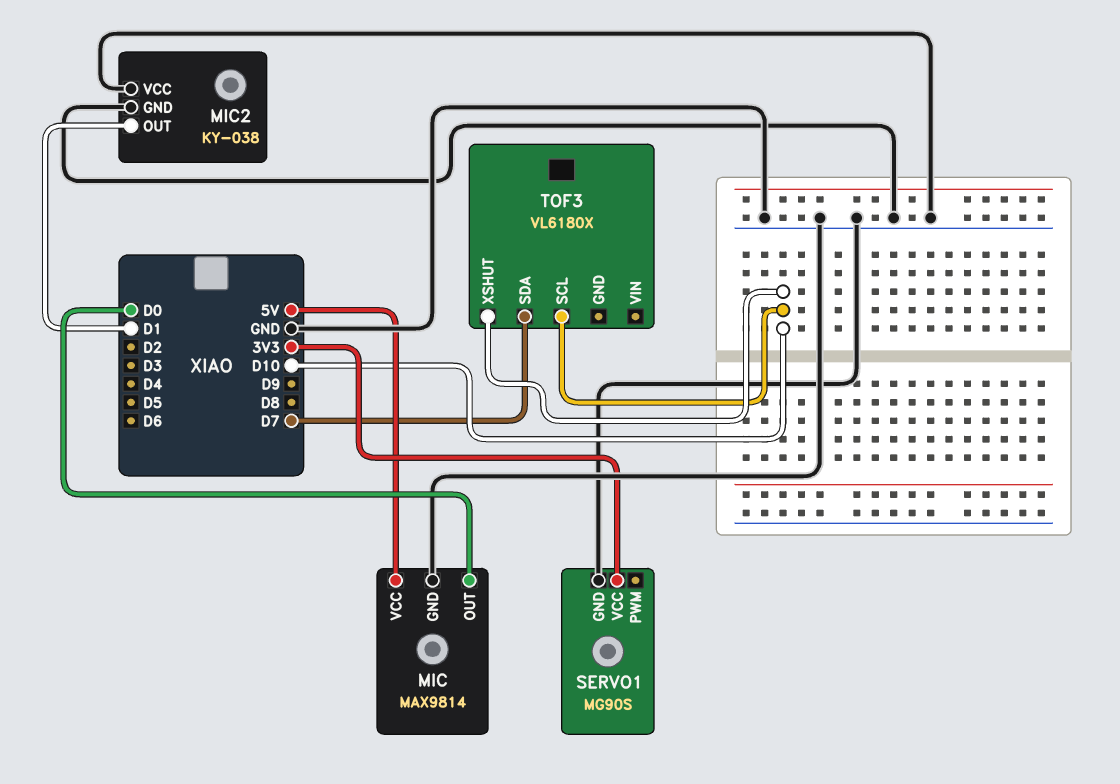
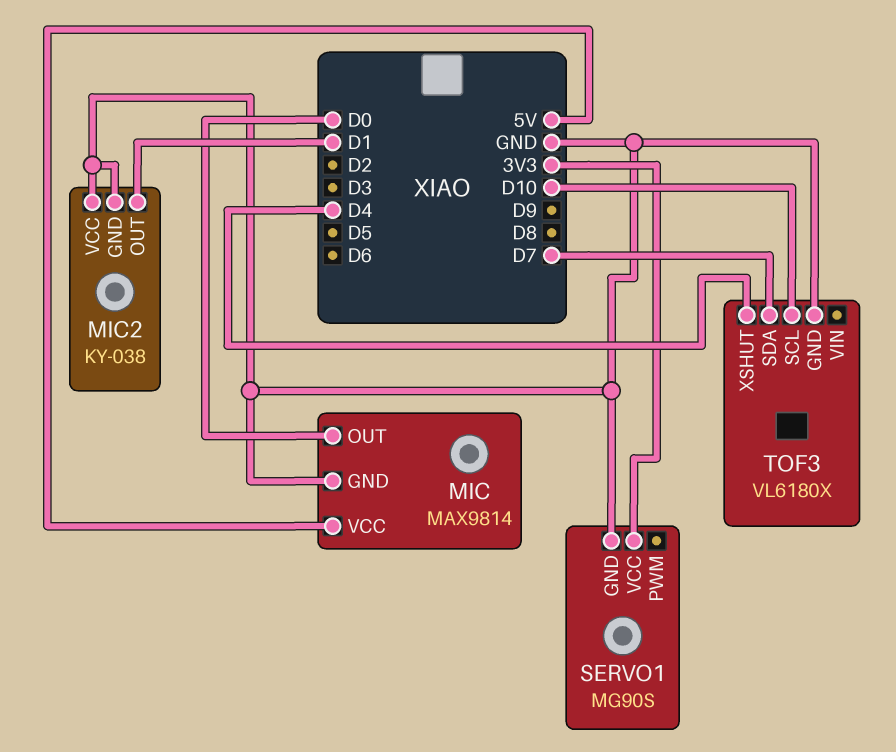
TOF3 pin GND: none -> GND
TOF3 pin XSHUT: D10 -> D4

